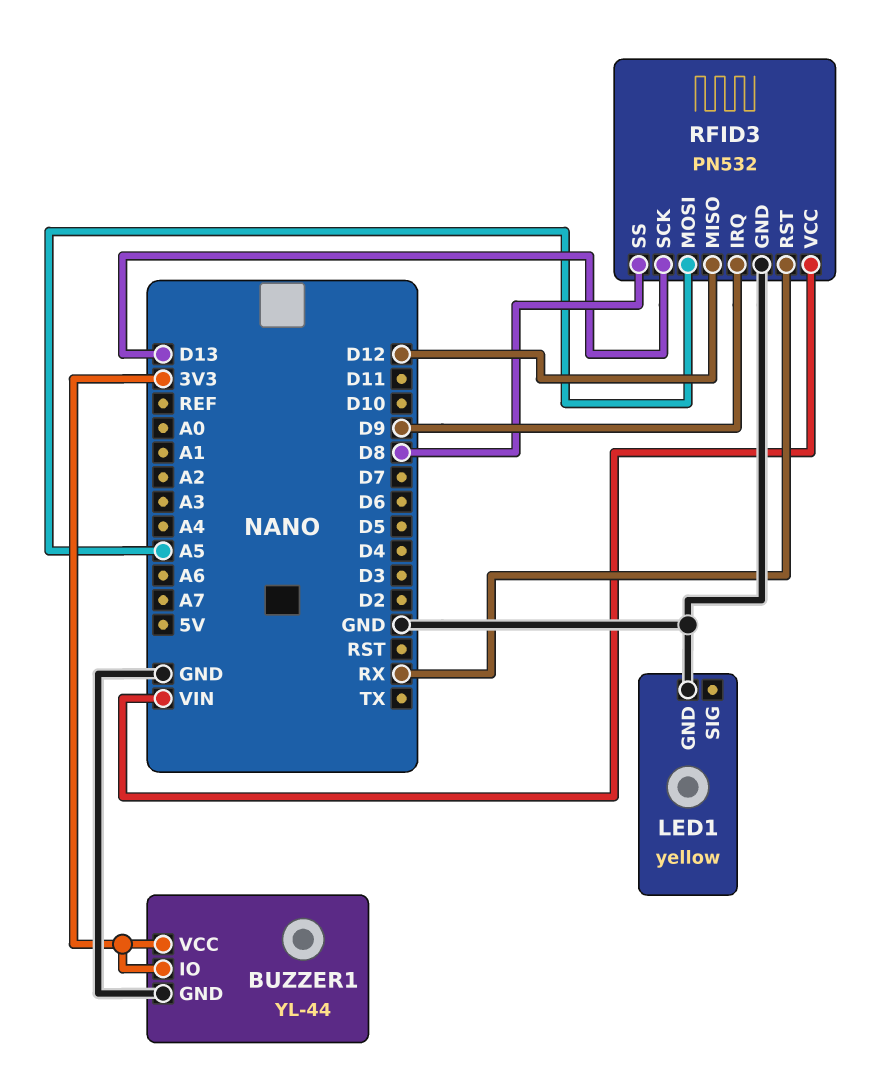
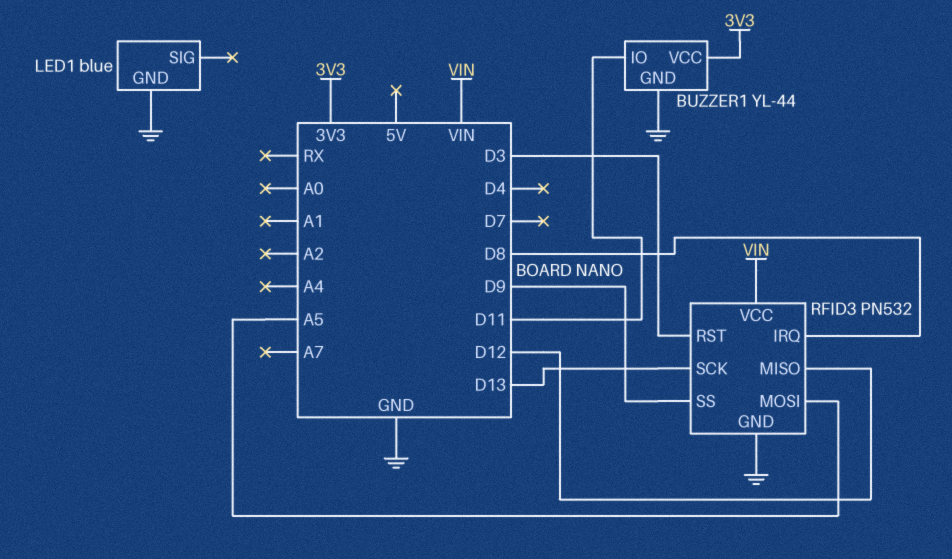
BUZZER1 pin IO: 3V3 -> D11
LED1: yellow -> blue
RFID3 pin IRQ: D9 -> D8
RFID3 pin RST: RX -> D3
RFID3 pin SS: D8 -> D9

